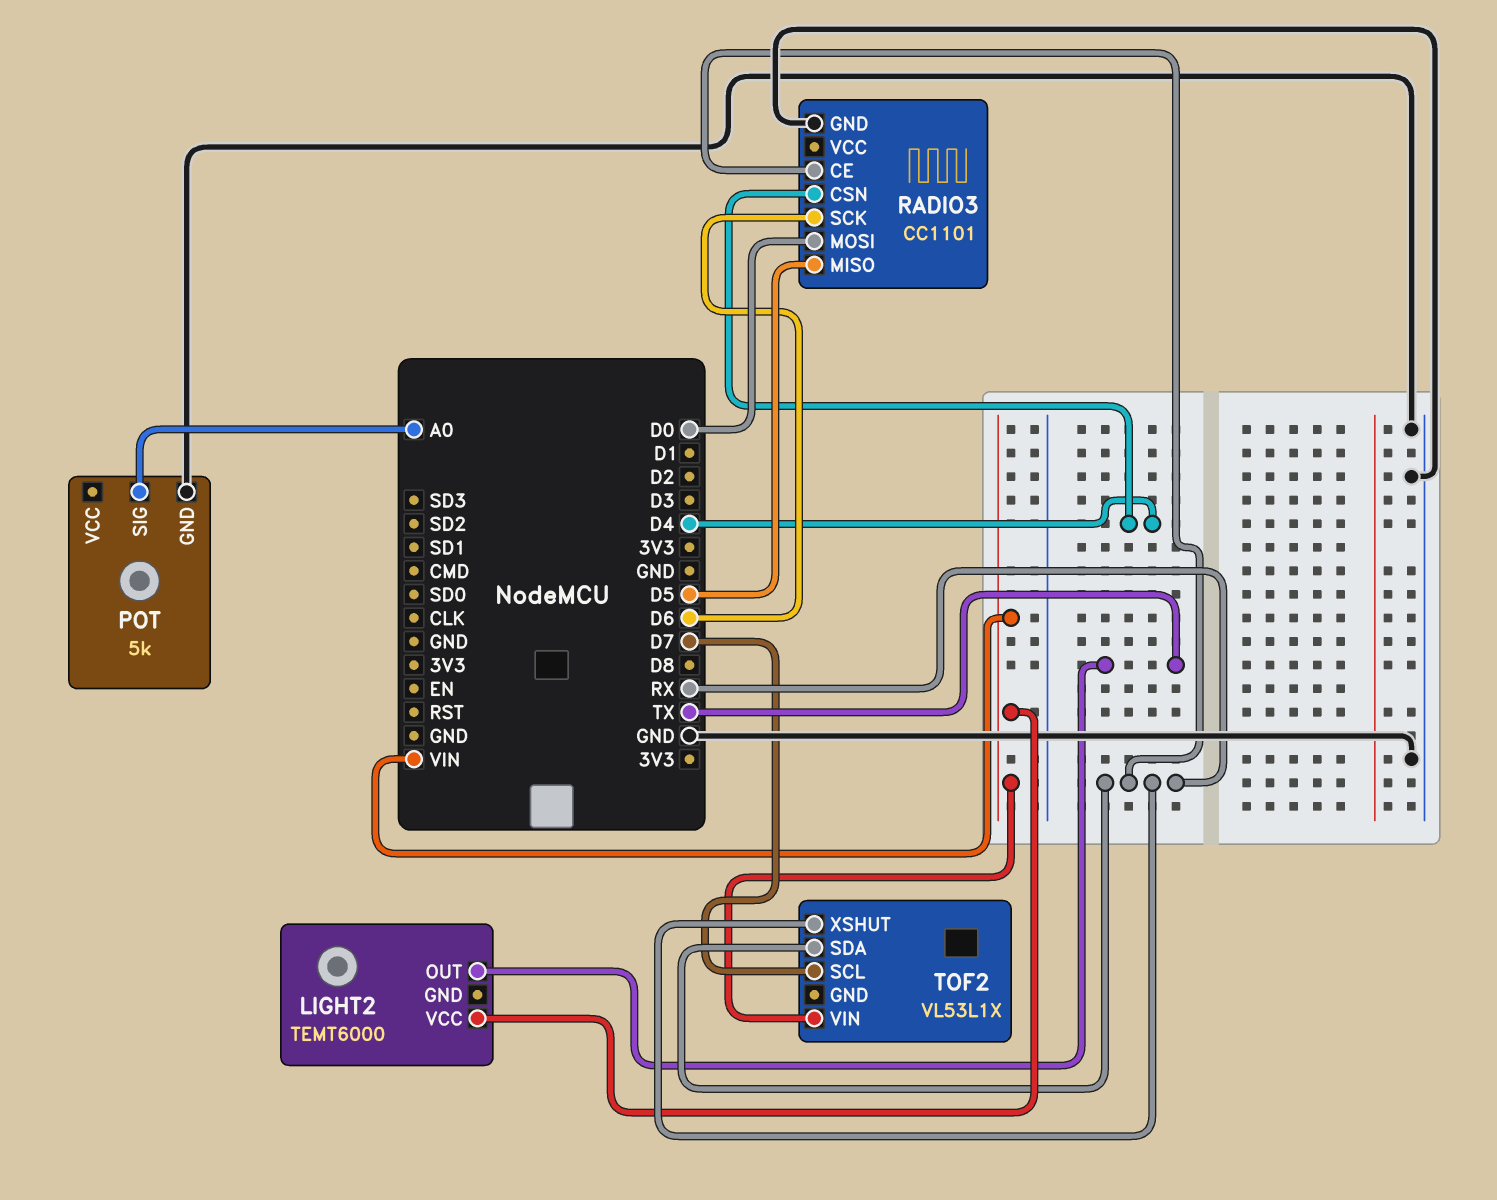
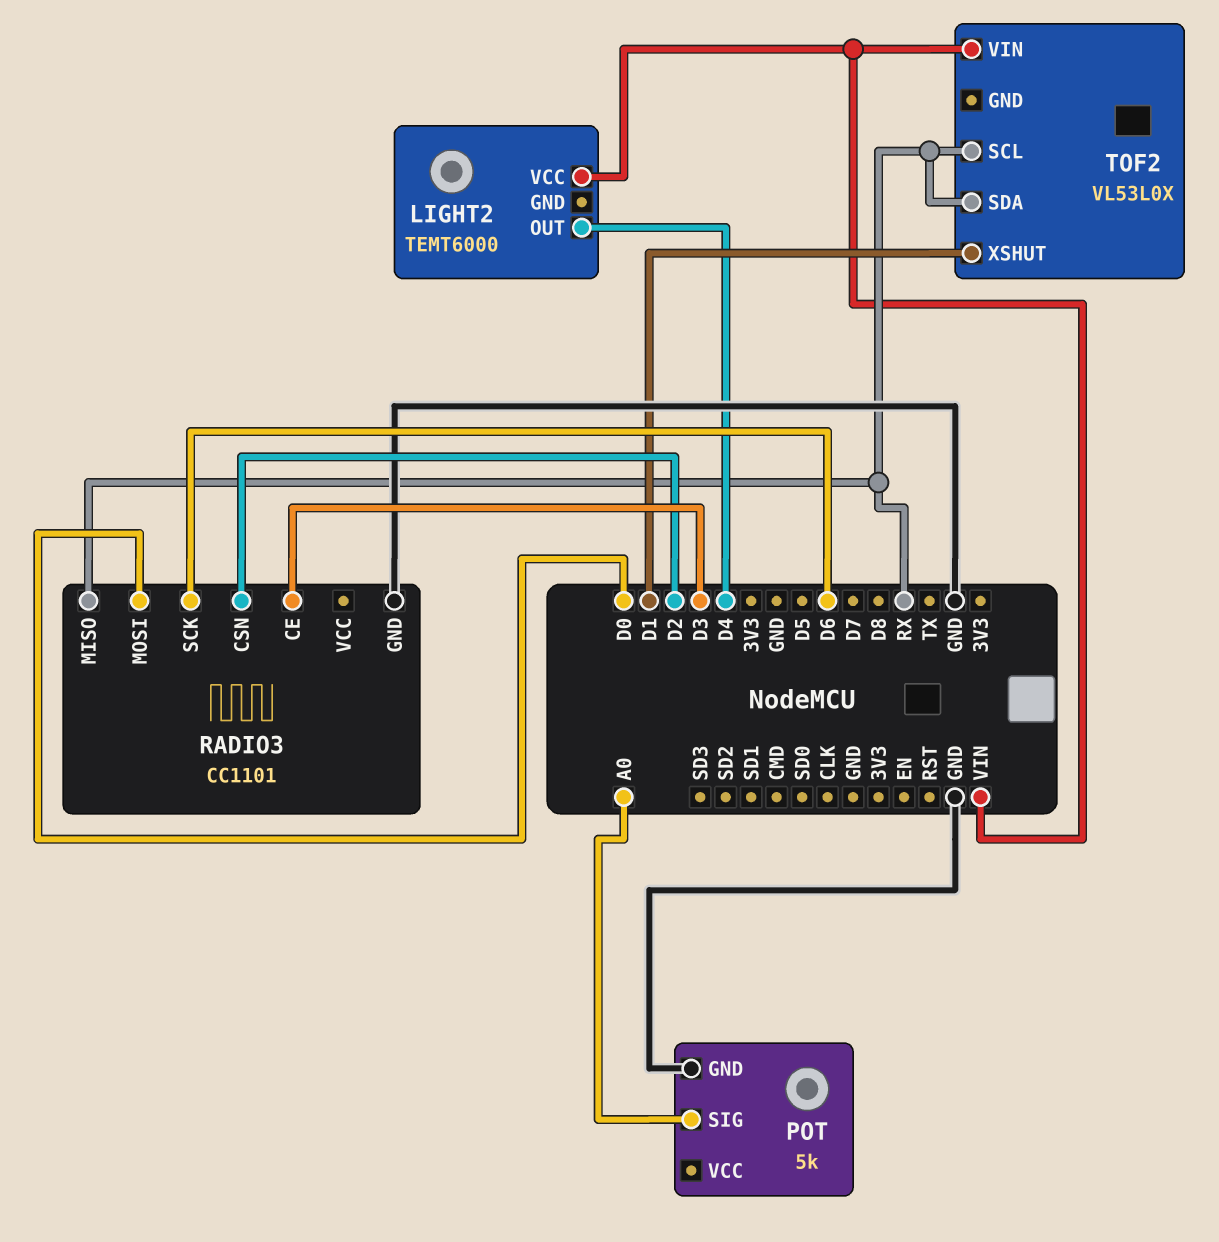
LIGHT2 pin OUT: TX -> D4
RADIO3 pin CE: RX -> D3
RADIO3 pin CSN: D4 -> D2
RADIO3 pin MISO: D5 -> RX
TOF2: VL53L1X -> VL53L0X
TOF2 pin SCL: D7 -> RX
TOF2 pin XSHUT: RX -> D1

